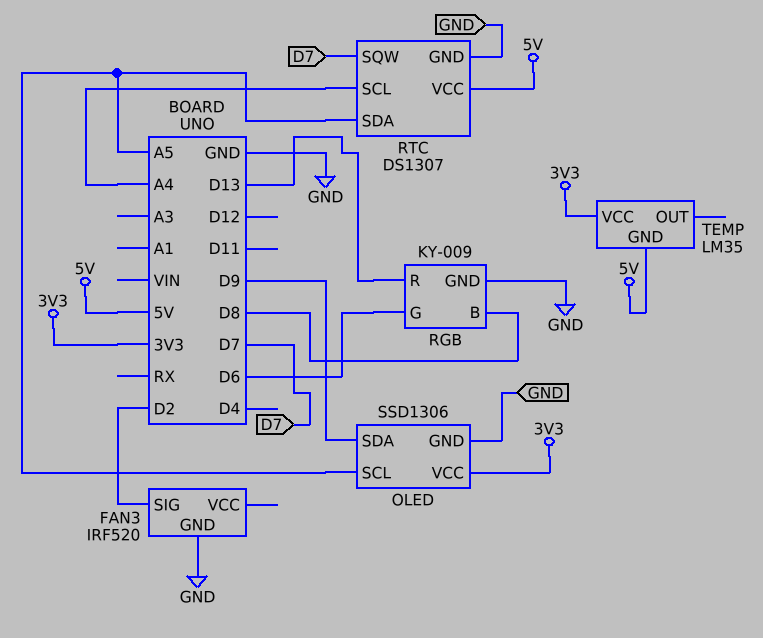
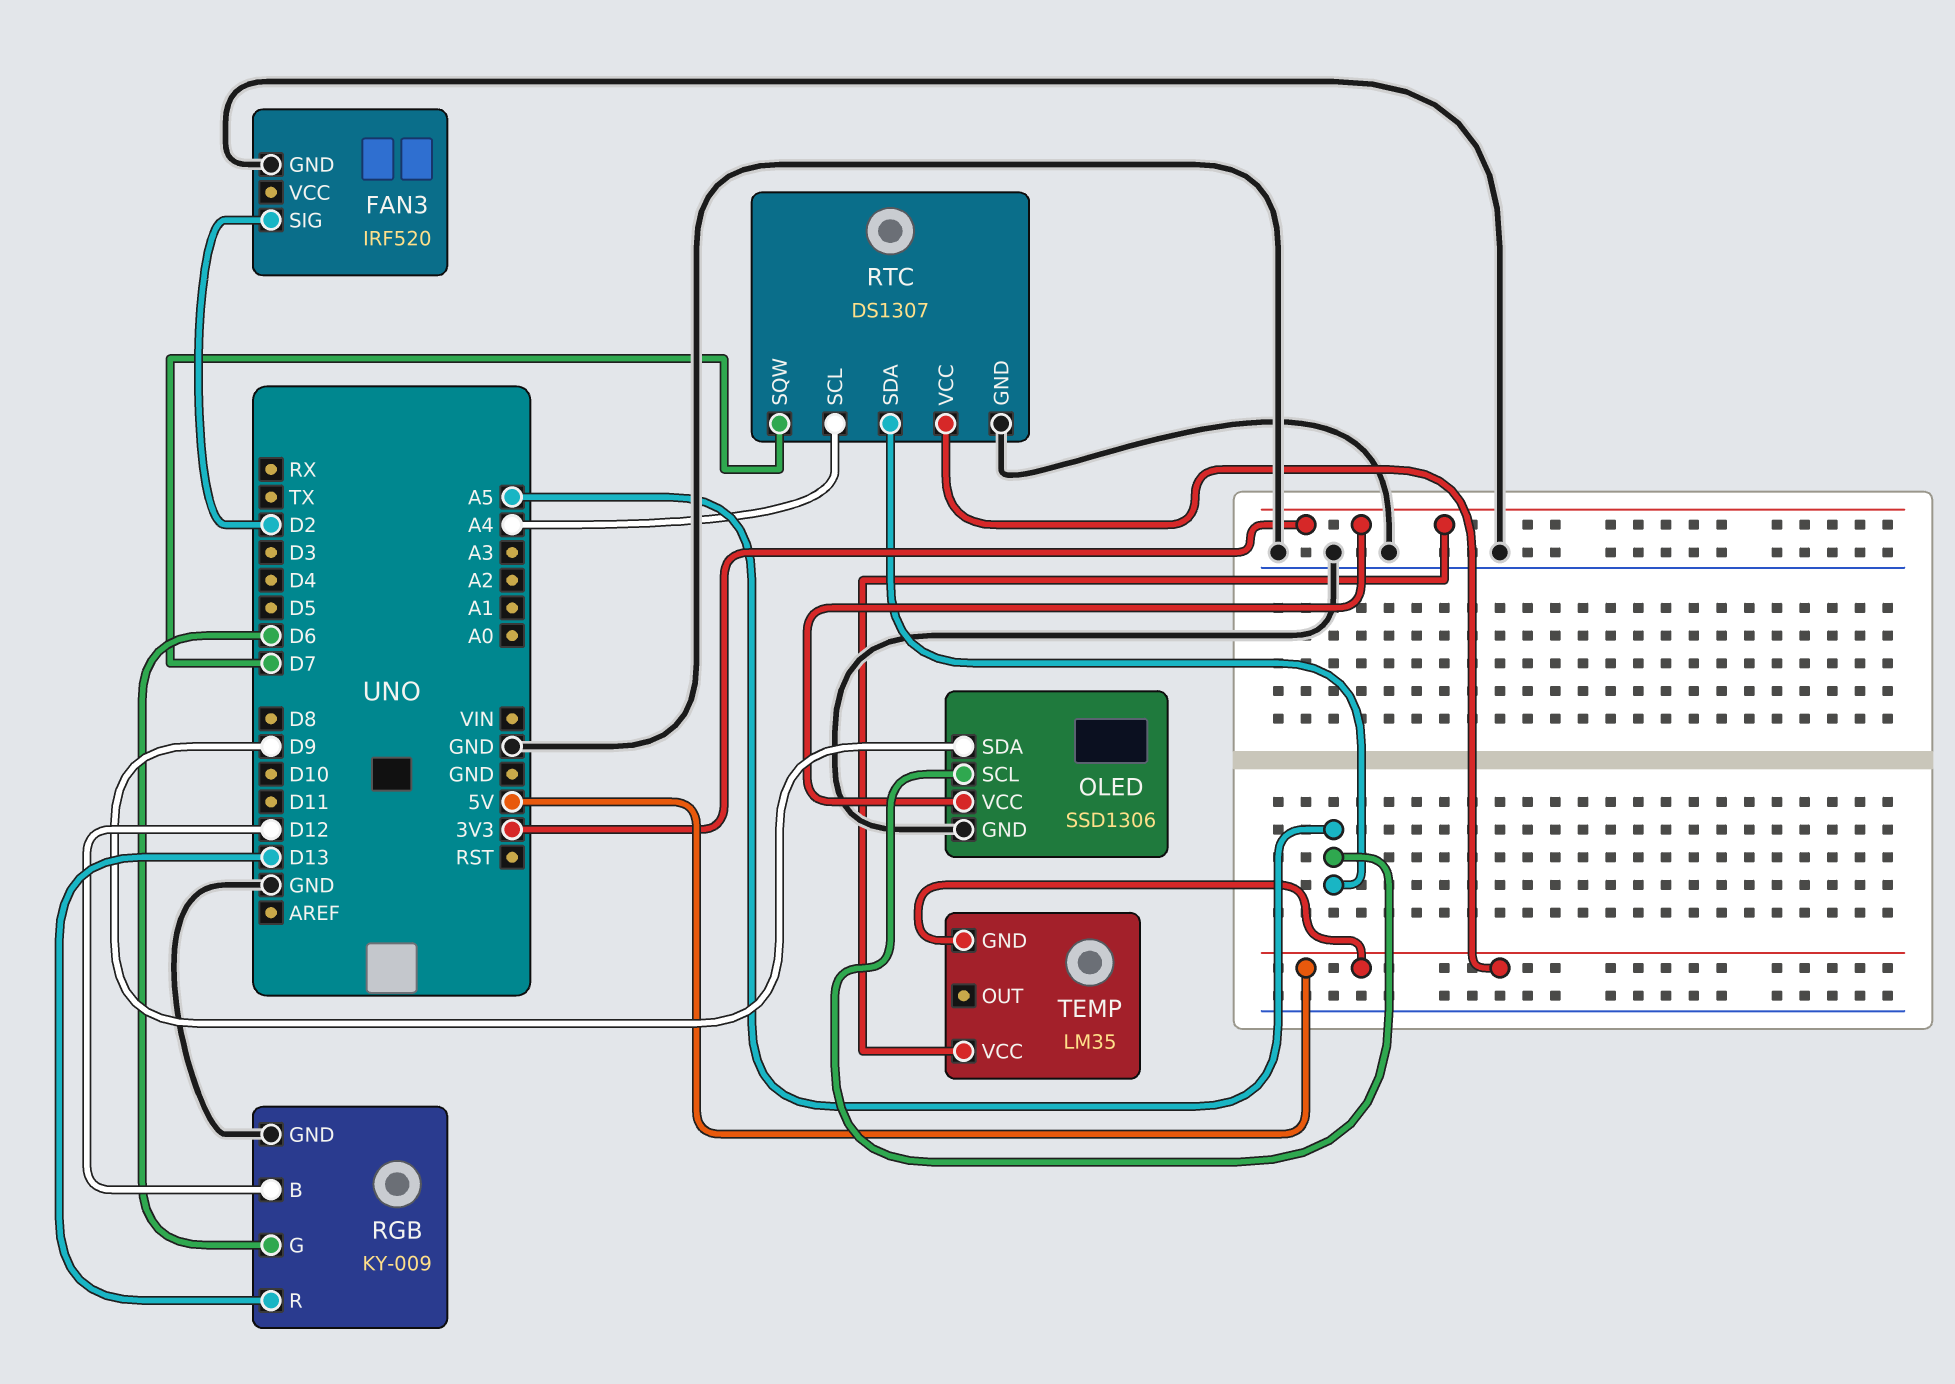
RGB pin B: D8 -> D12

